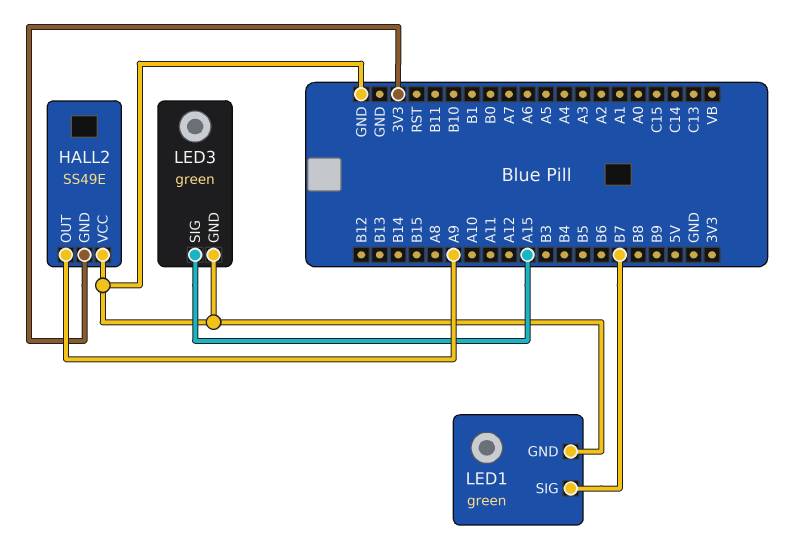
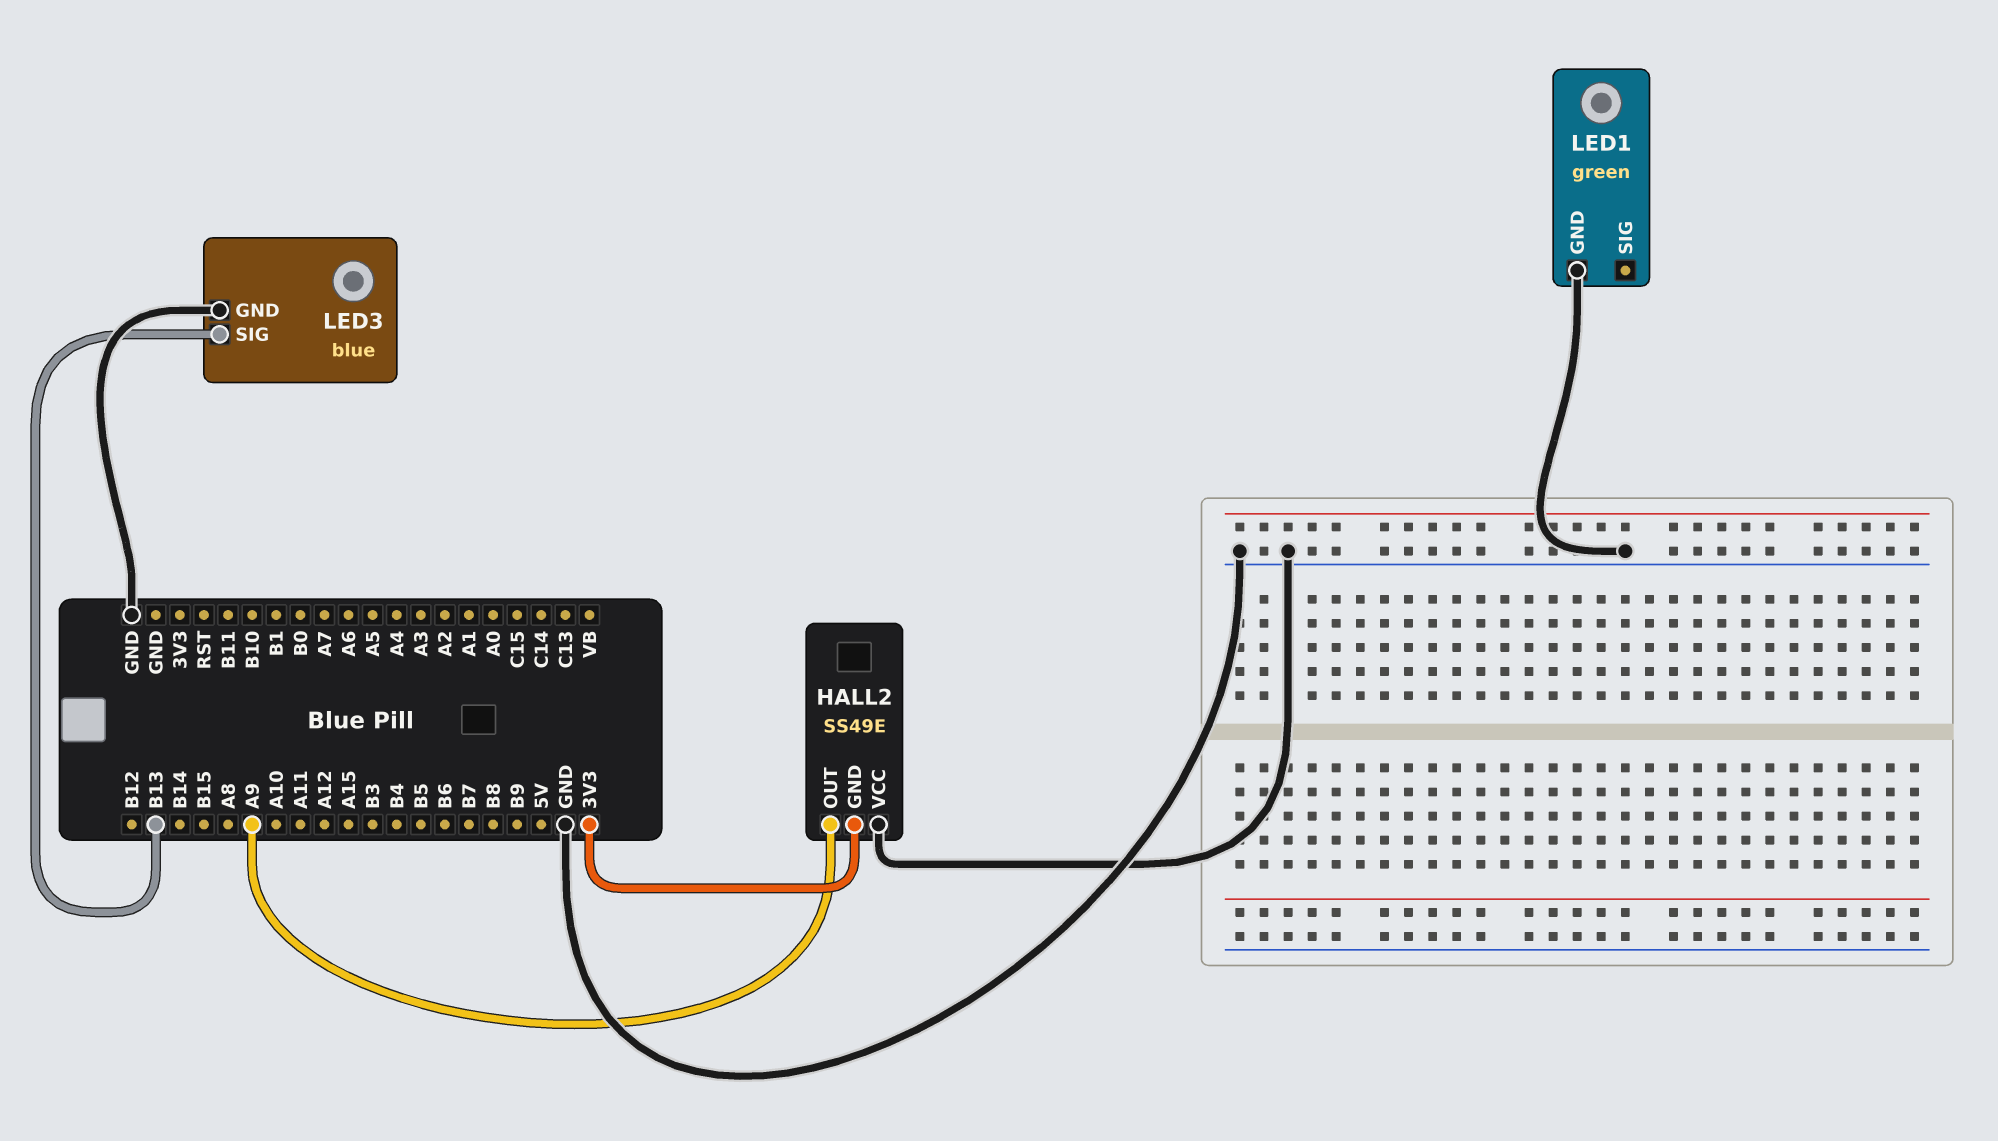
LED1 pin SIG: B7 -> none
LED3: green -> blue
LED3 pin SIG: A15 -> B13

